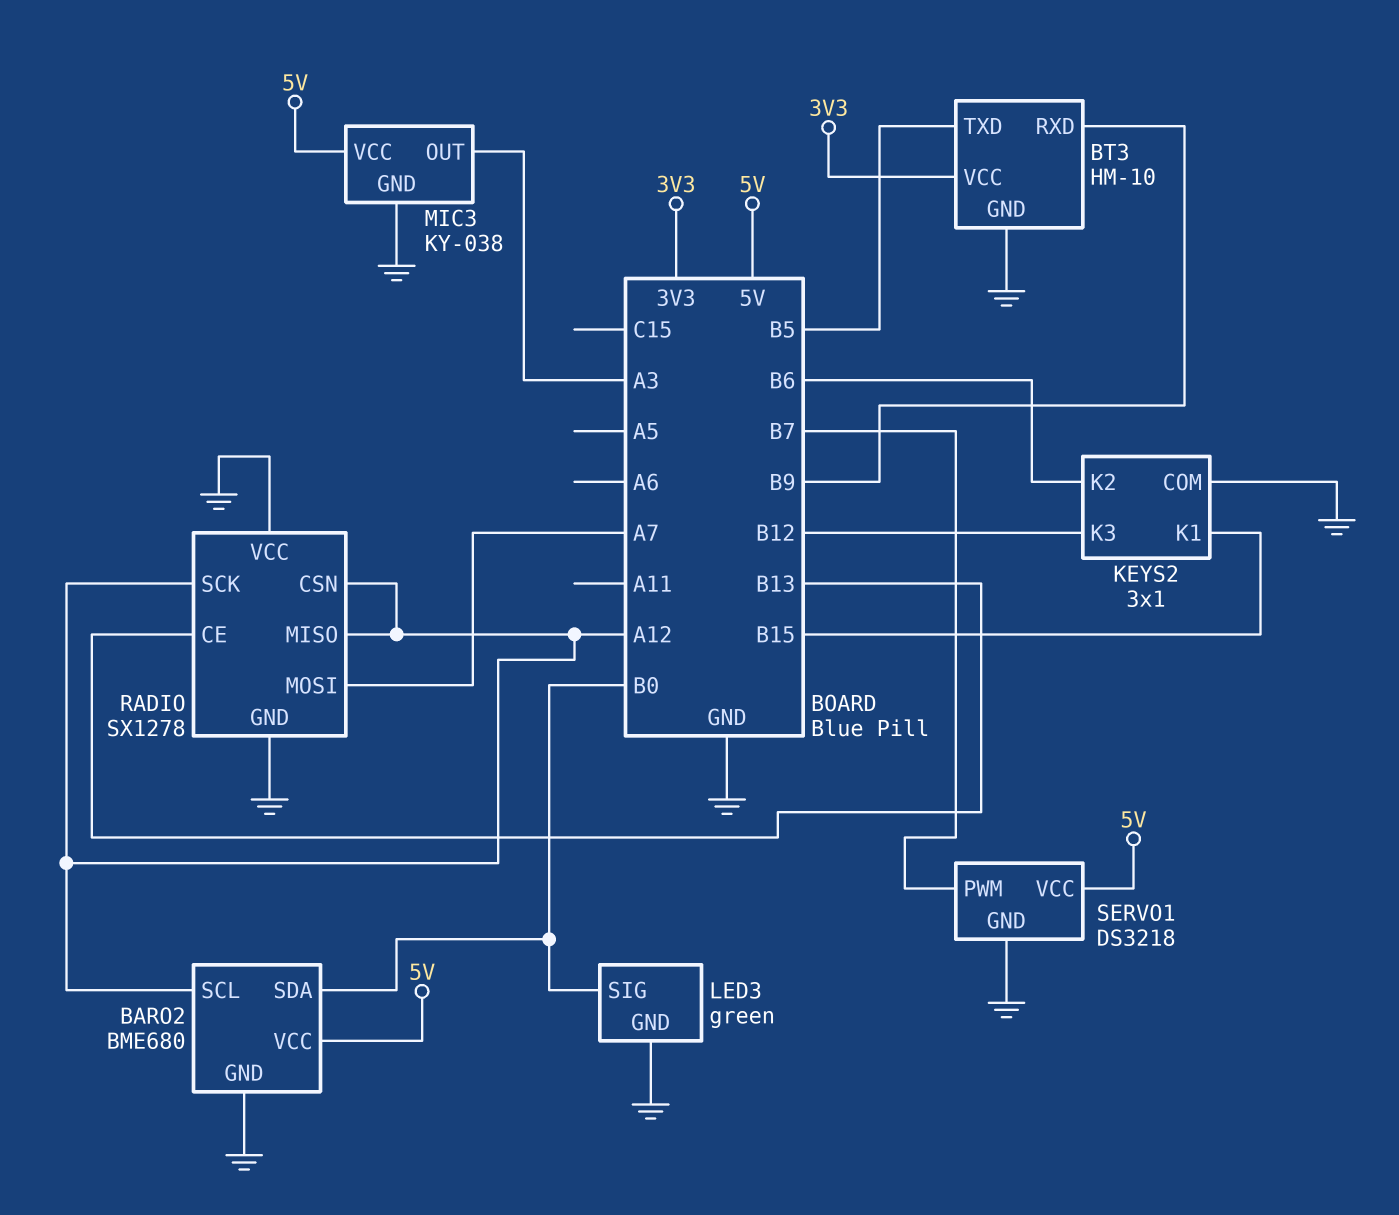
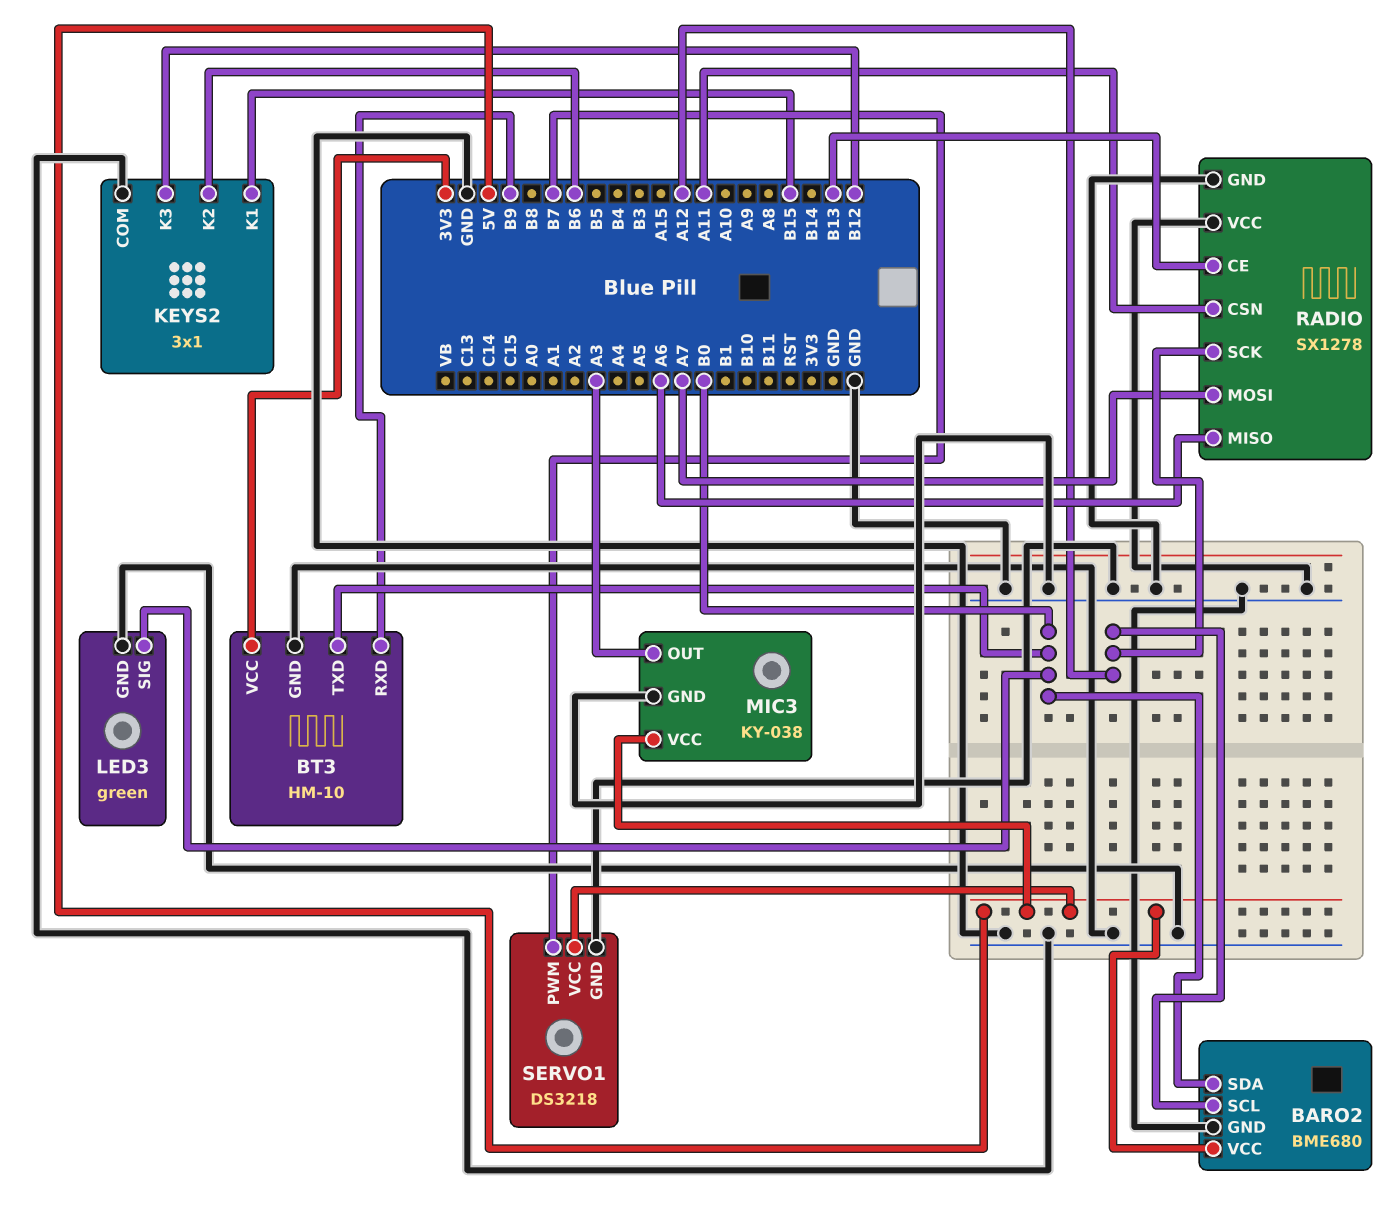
BT3 pin TXD: B5 -> B0
RADIO pin CSN: A12 -> A11
RADIO pin MISO: A12 -> A6

